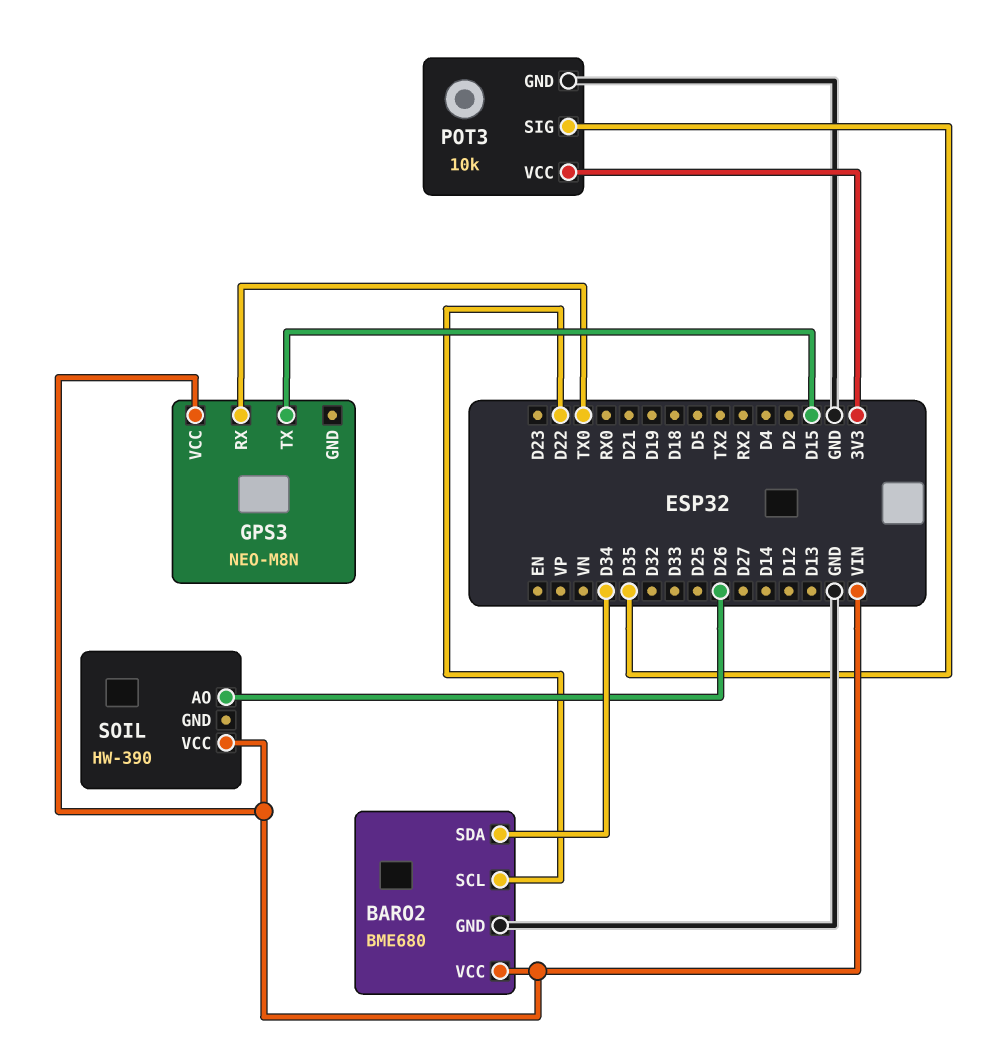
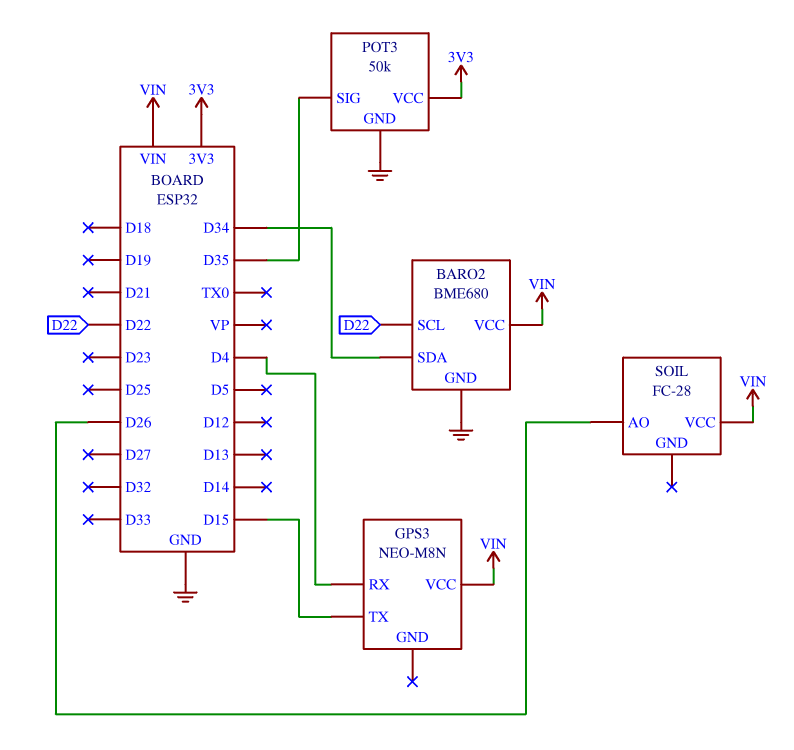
GPS3 pin RX: TX0 -> D4
POT3: 10k -> 50k
SOIL: HW-390 -> FC-28

